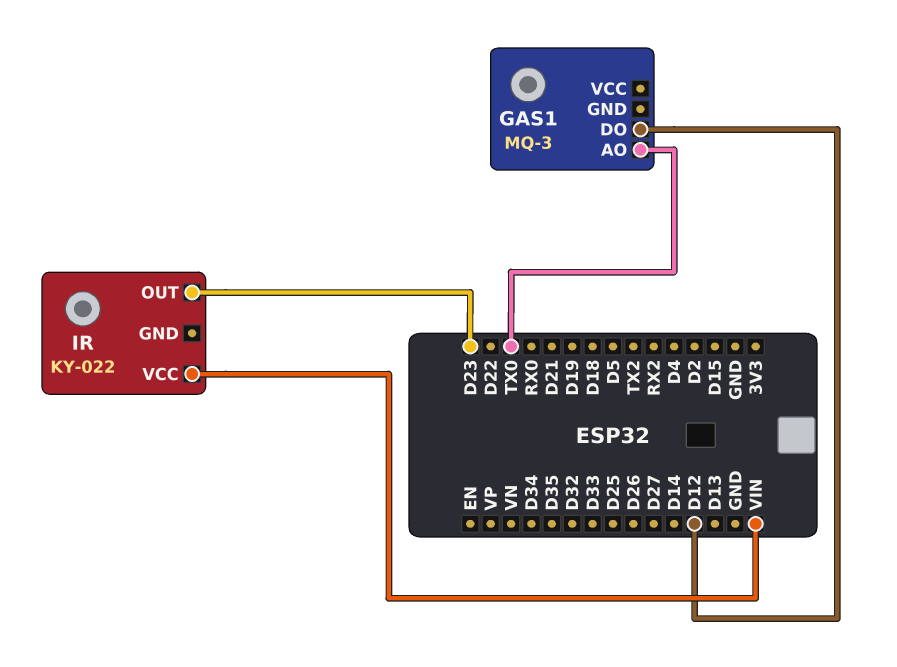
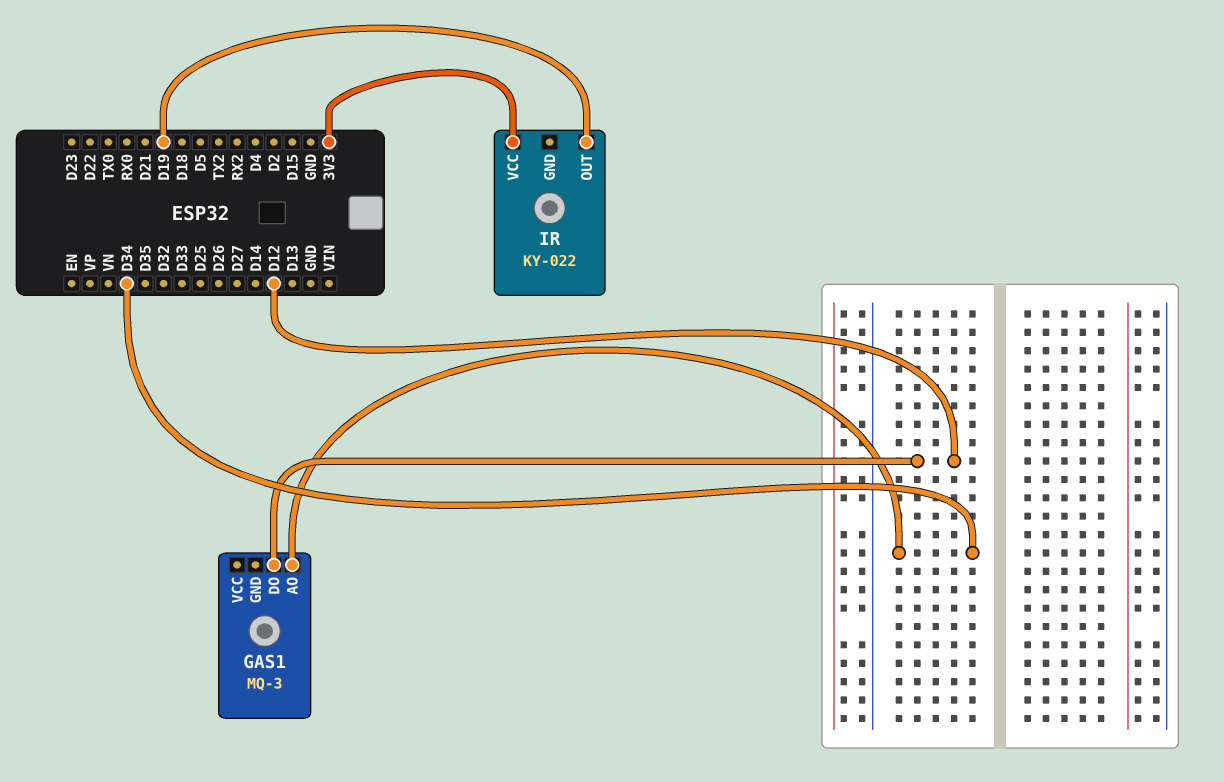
GAS1 pin AO: TX0 -> D34
IR pin OUT: D23 -> D19
IR pin VCC: VIN -> 3V3

